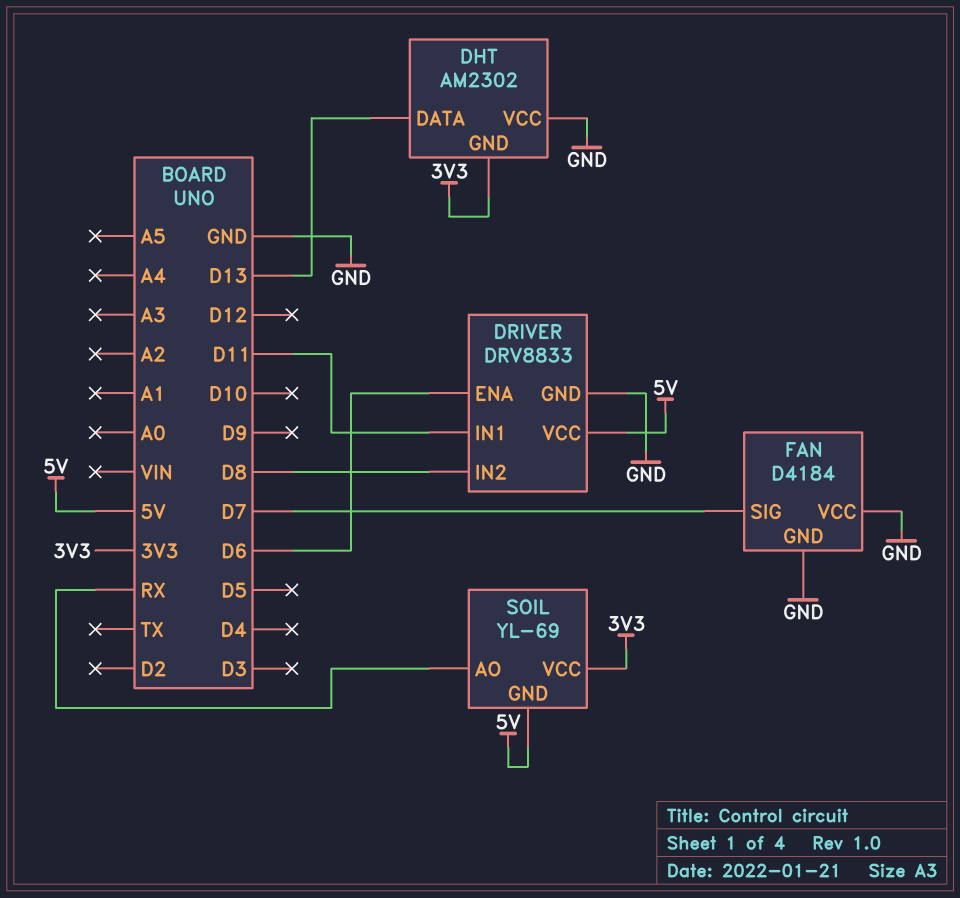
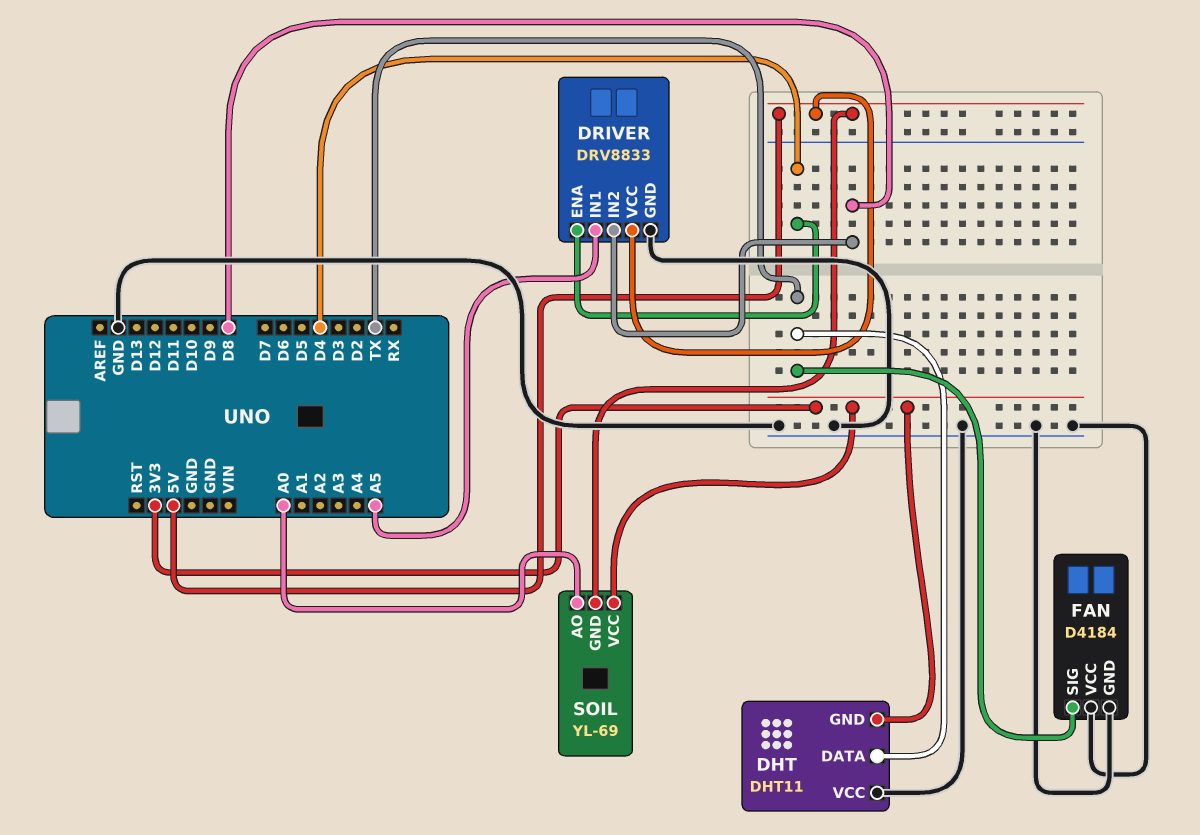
DHT: AM2302 -> DHT11
DHT pin DATA: D13 -> TX
DRIVER pin ENA: D6 -> D4
DRIVER pin IN1: D11 -> A5
FAN pin SIG: D7 -> TX
SOIL pin AO: RX -> A0

